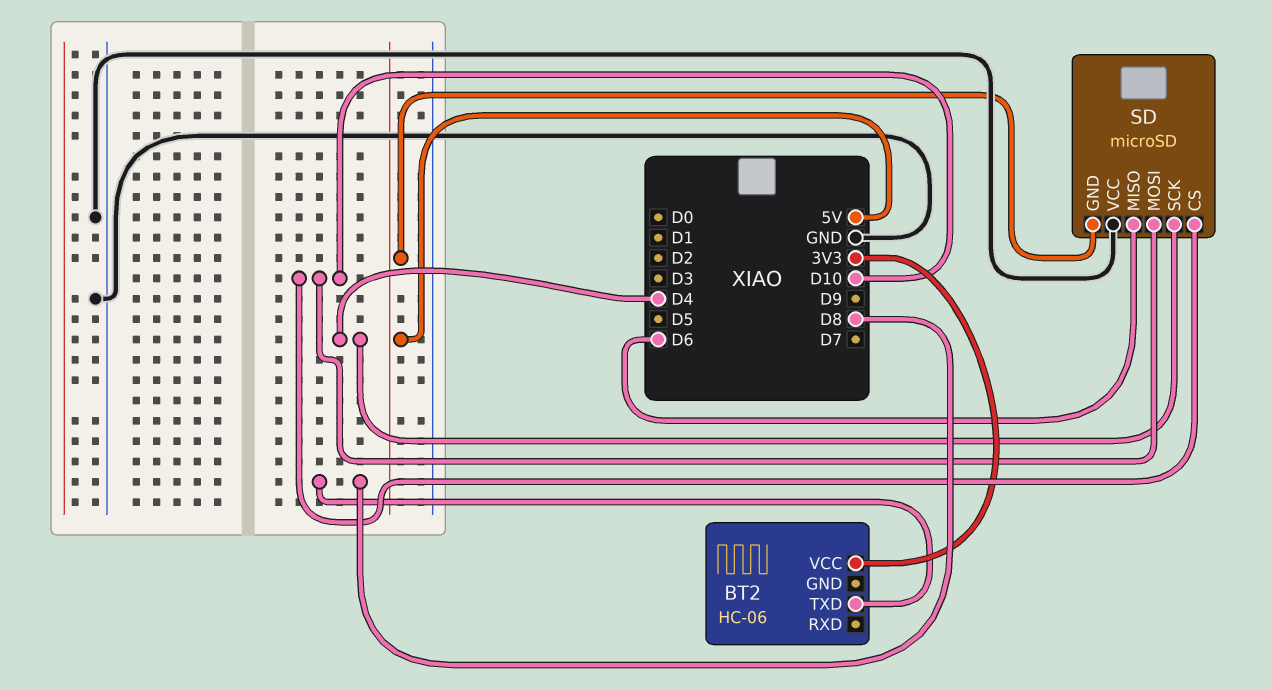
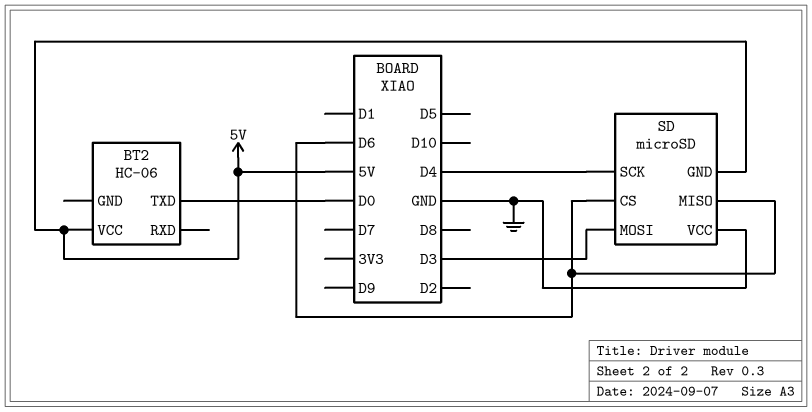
BT2 pin TXD: D8 -> D0
BT2 pin VCC: 3V3 -> 5V
SD pin CS: D10 -> D6
SD pin MOSI: D10 -> D3

